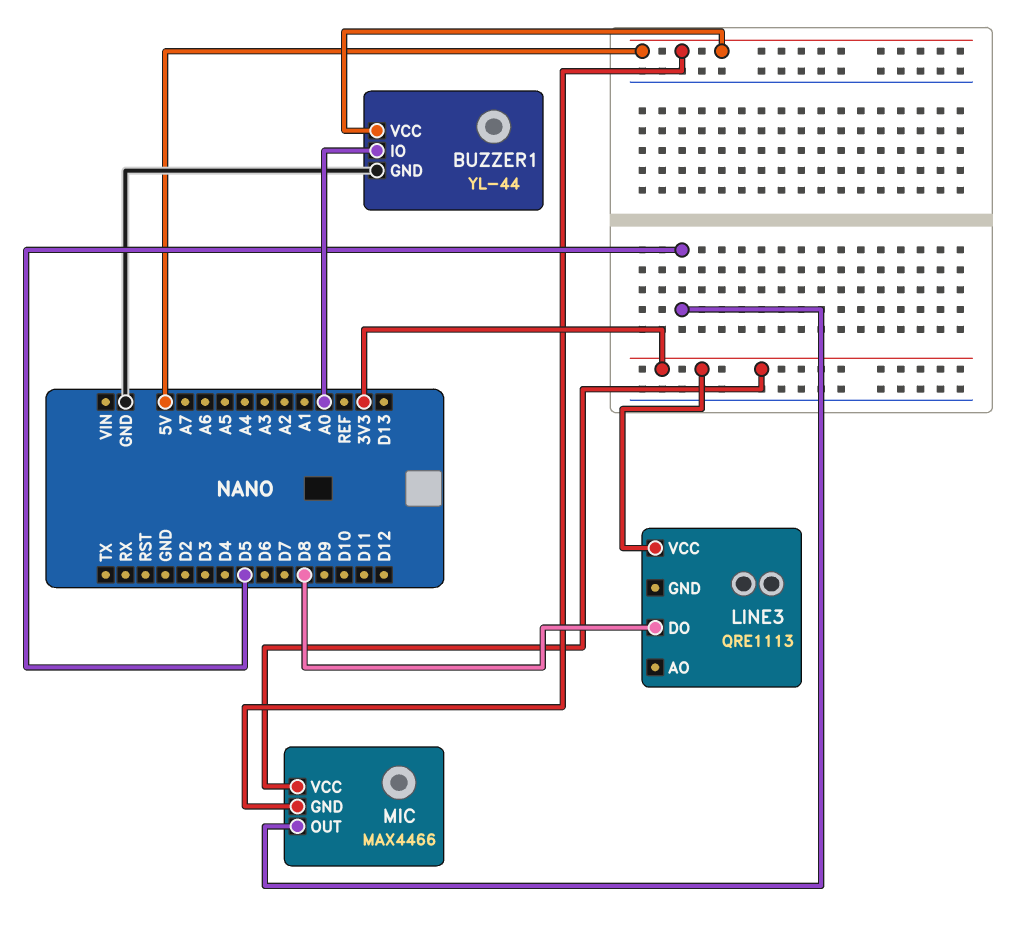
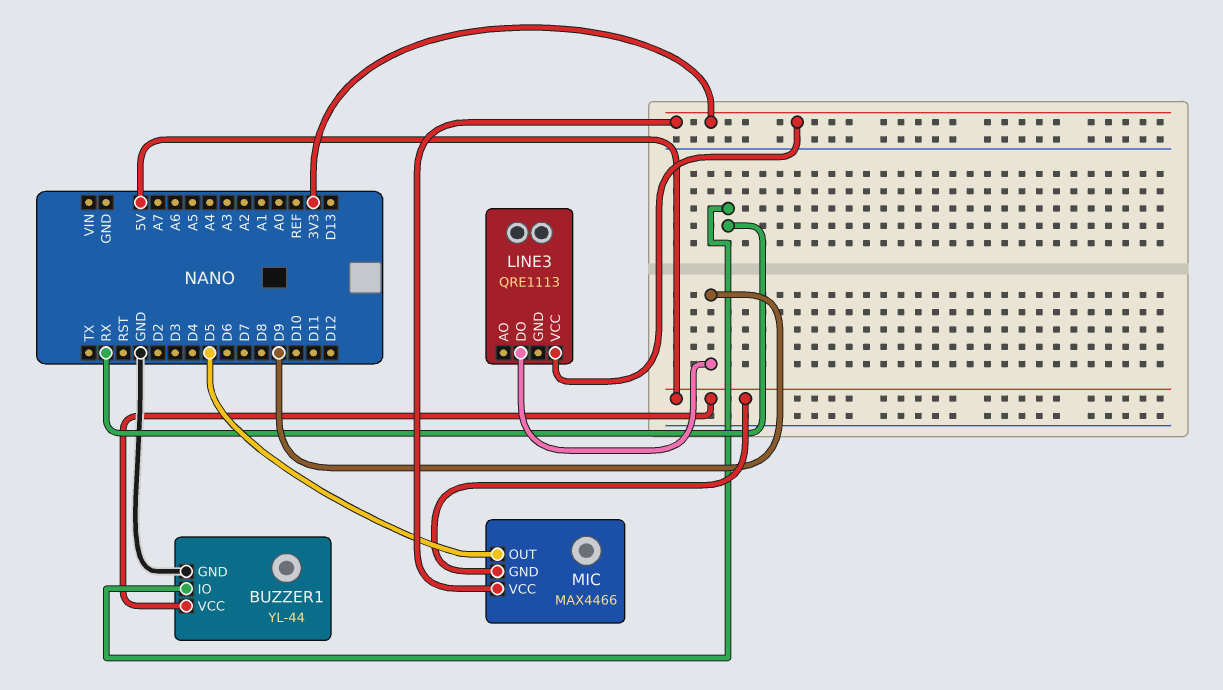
BUZZER1 pin IO: A0 -> RX
LINE3 pin DO: D8 -> D9

